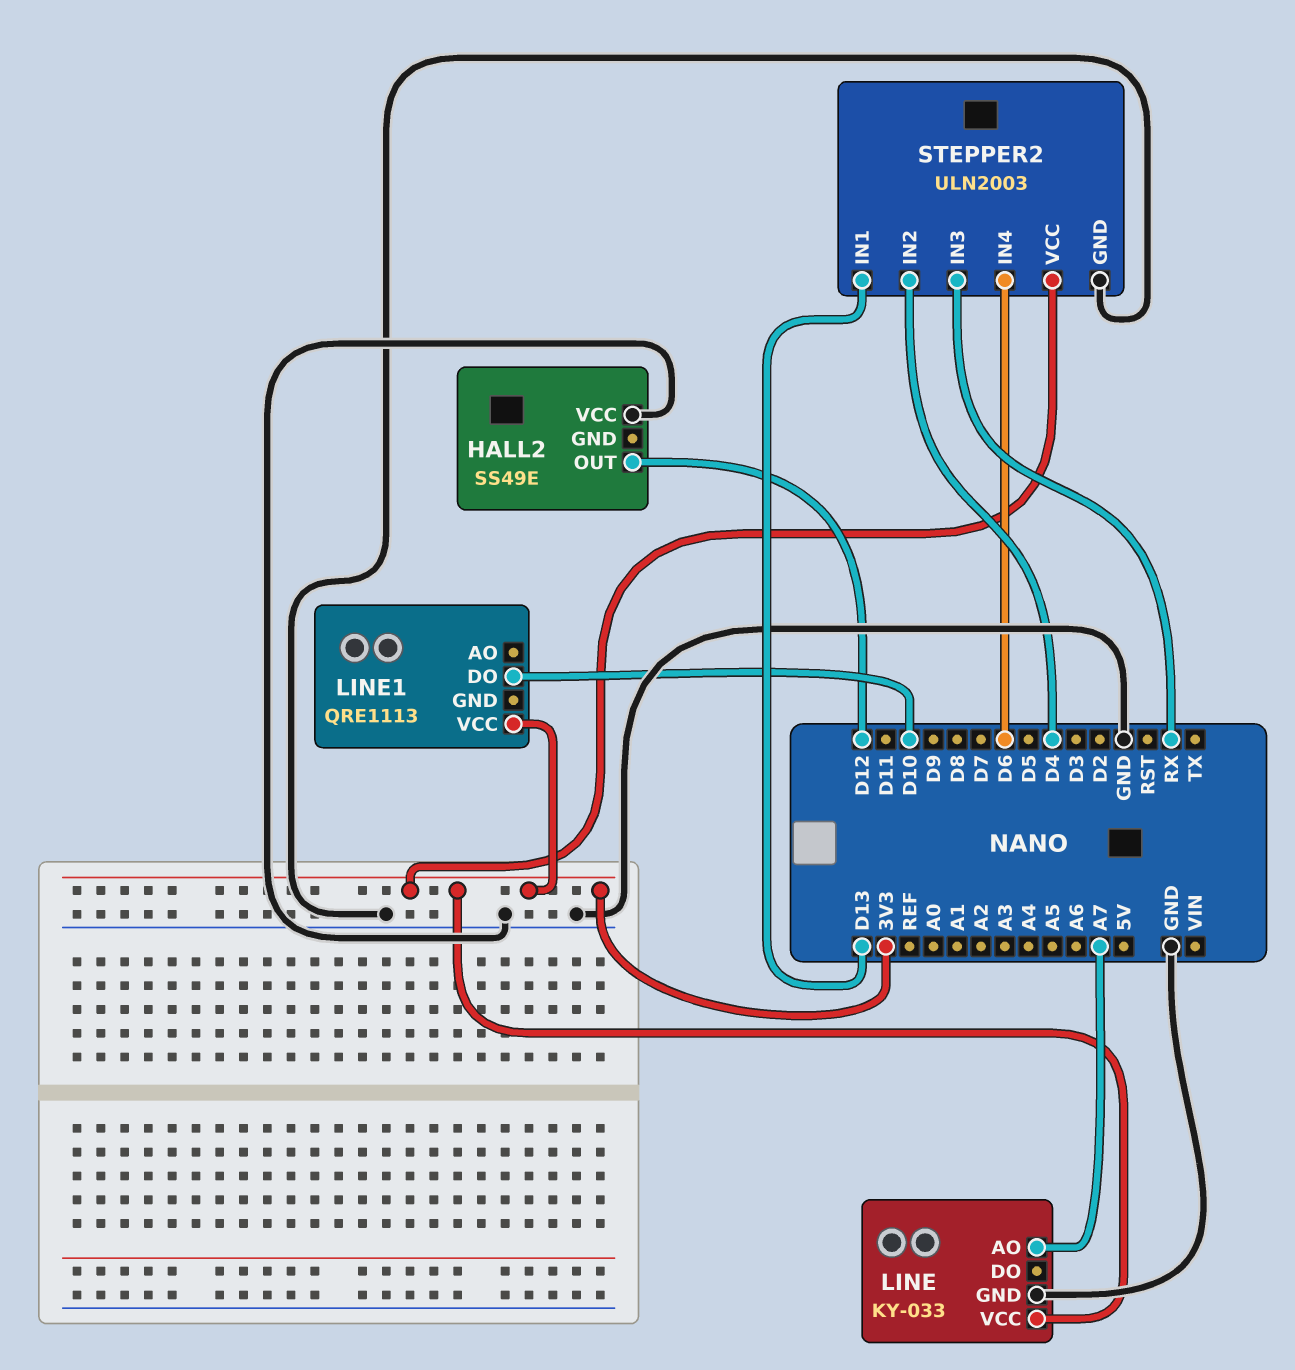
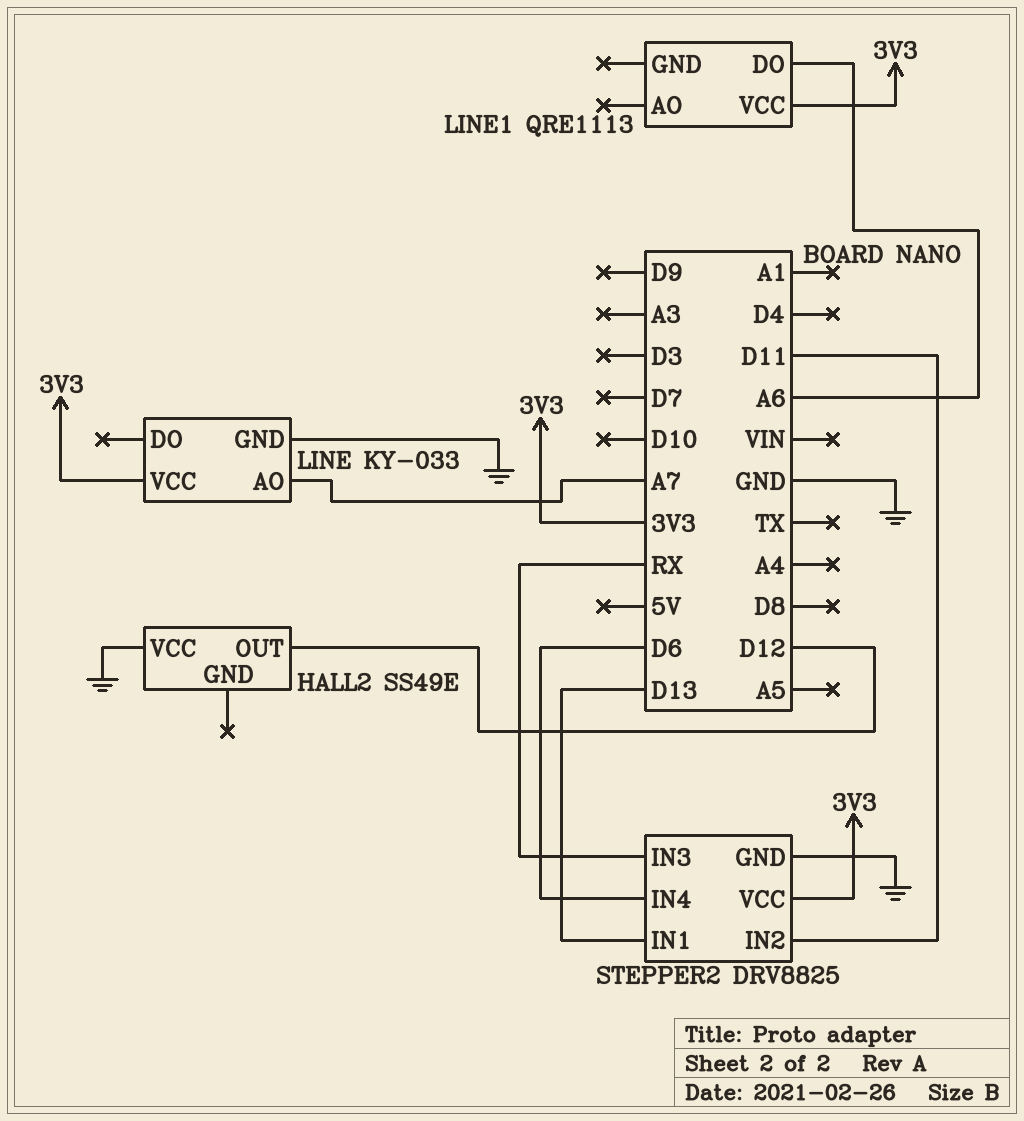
LINE1 pin DO: D10 -> A6
STEPPER2: ULN2003 -> DRV8825
STEPPER2 pin IN2: D4 -> D11

